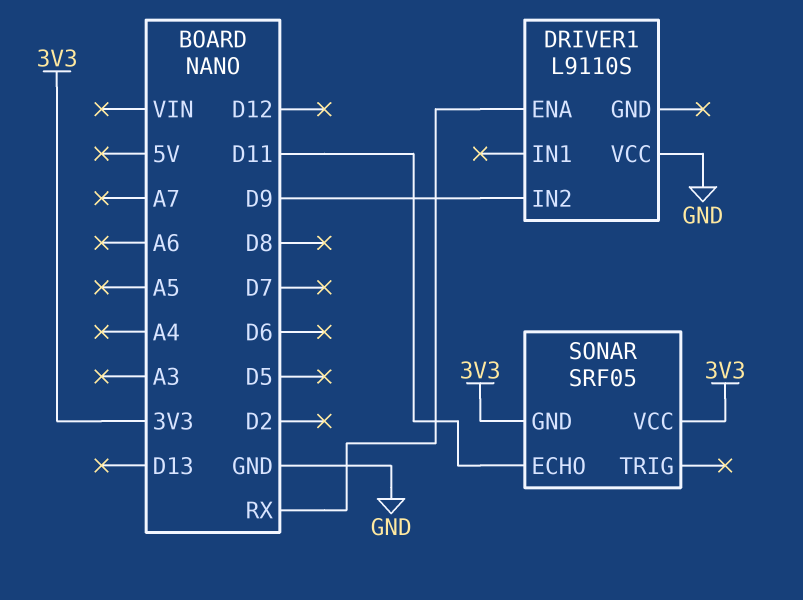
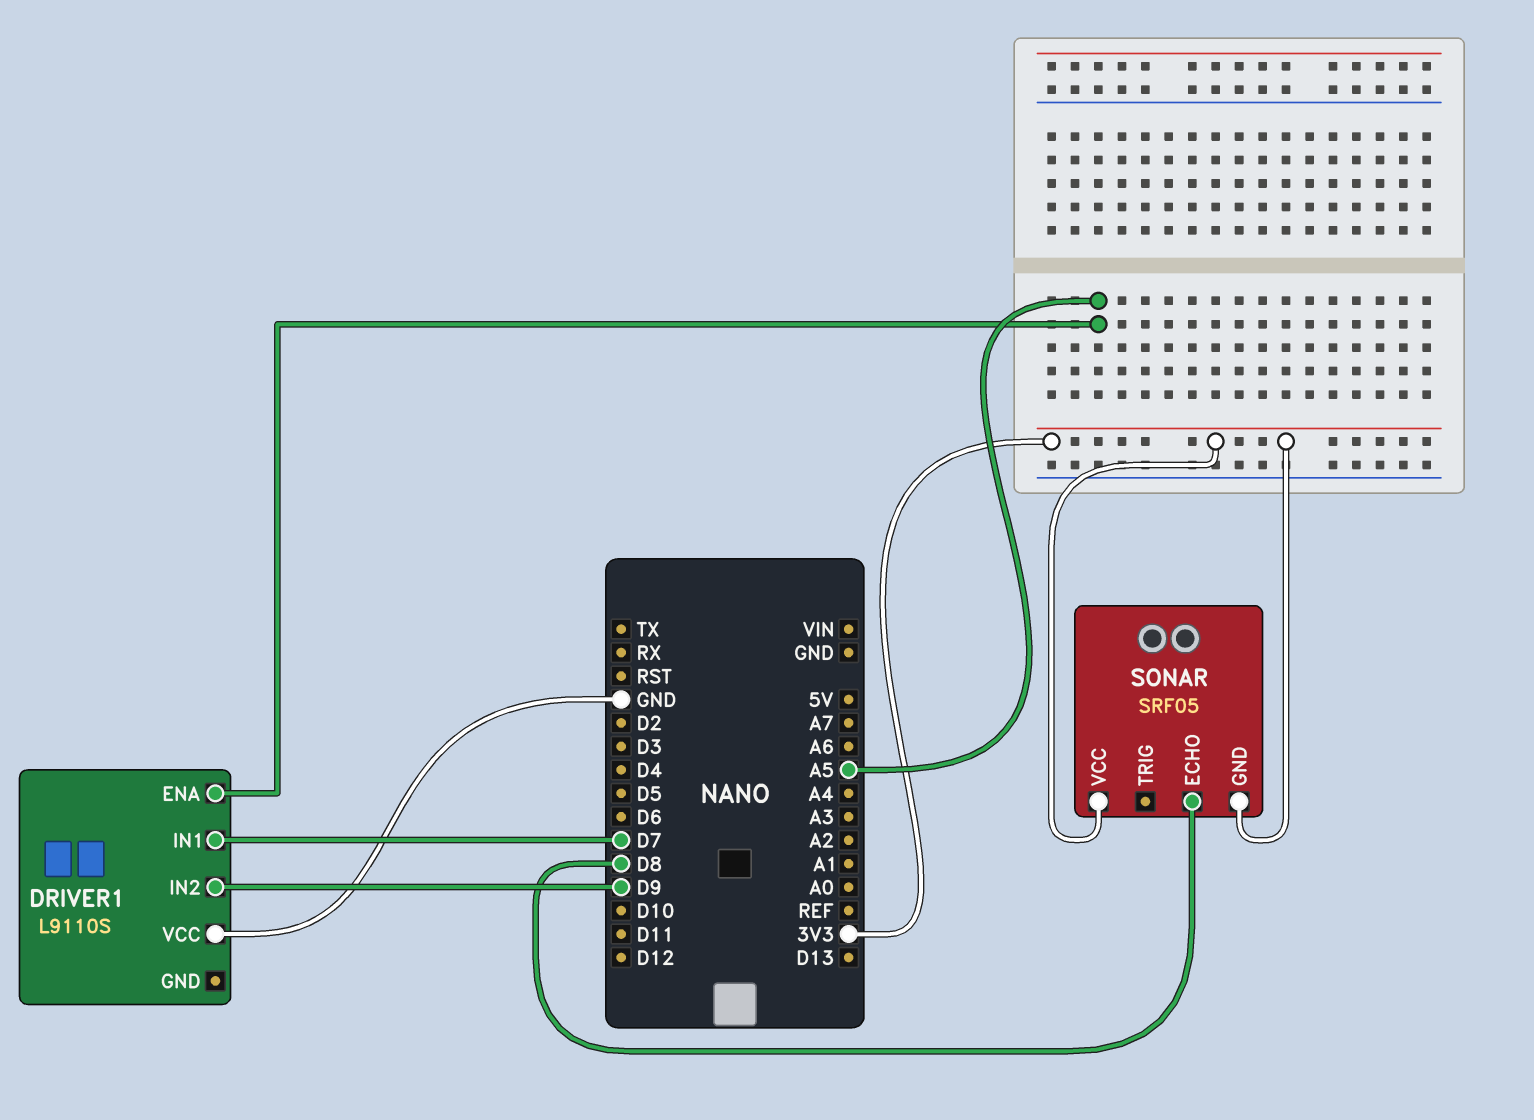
DRIVER1 pin ENA: RX -> A5
DRIVER1 pin IN1: none -> D7
SONAR pin ECHO: D11 -> D8

